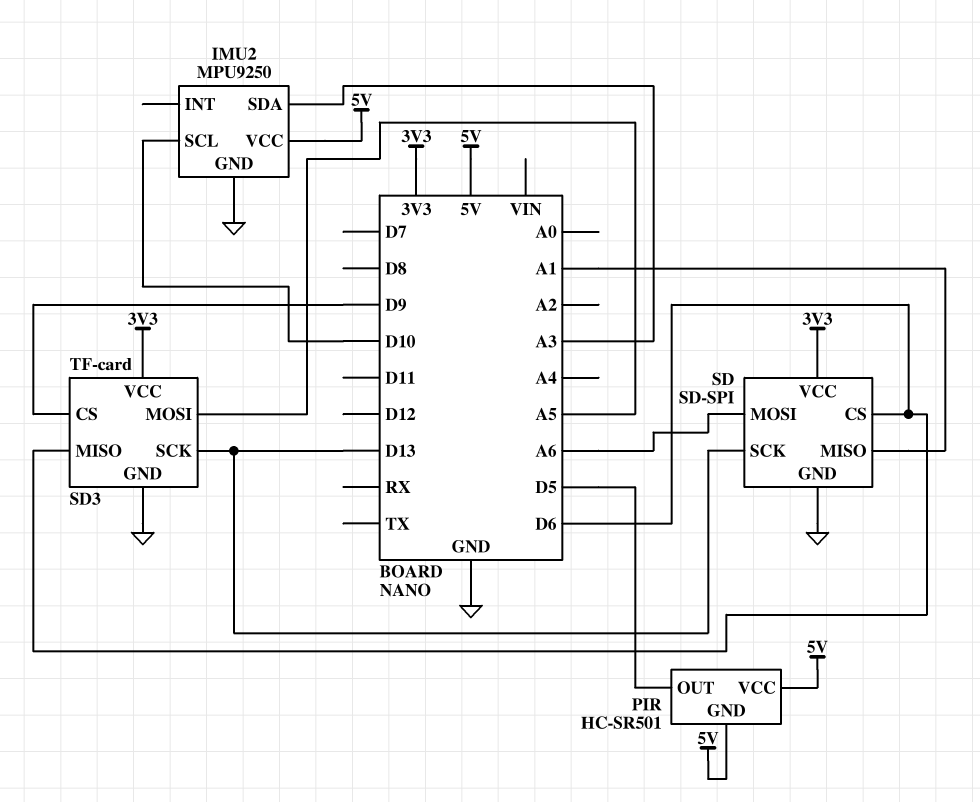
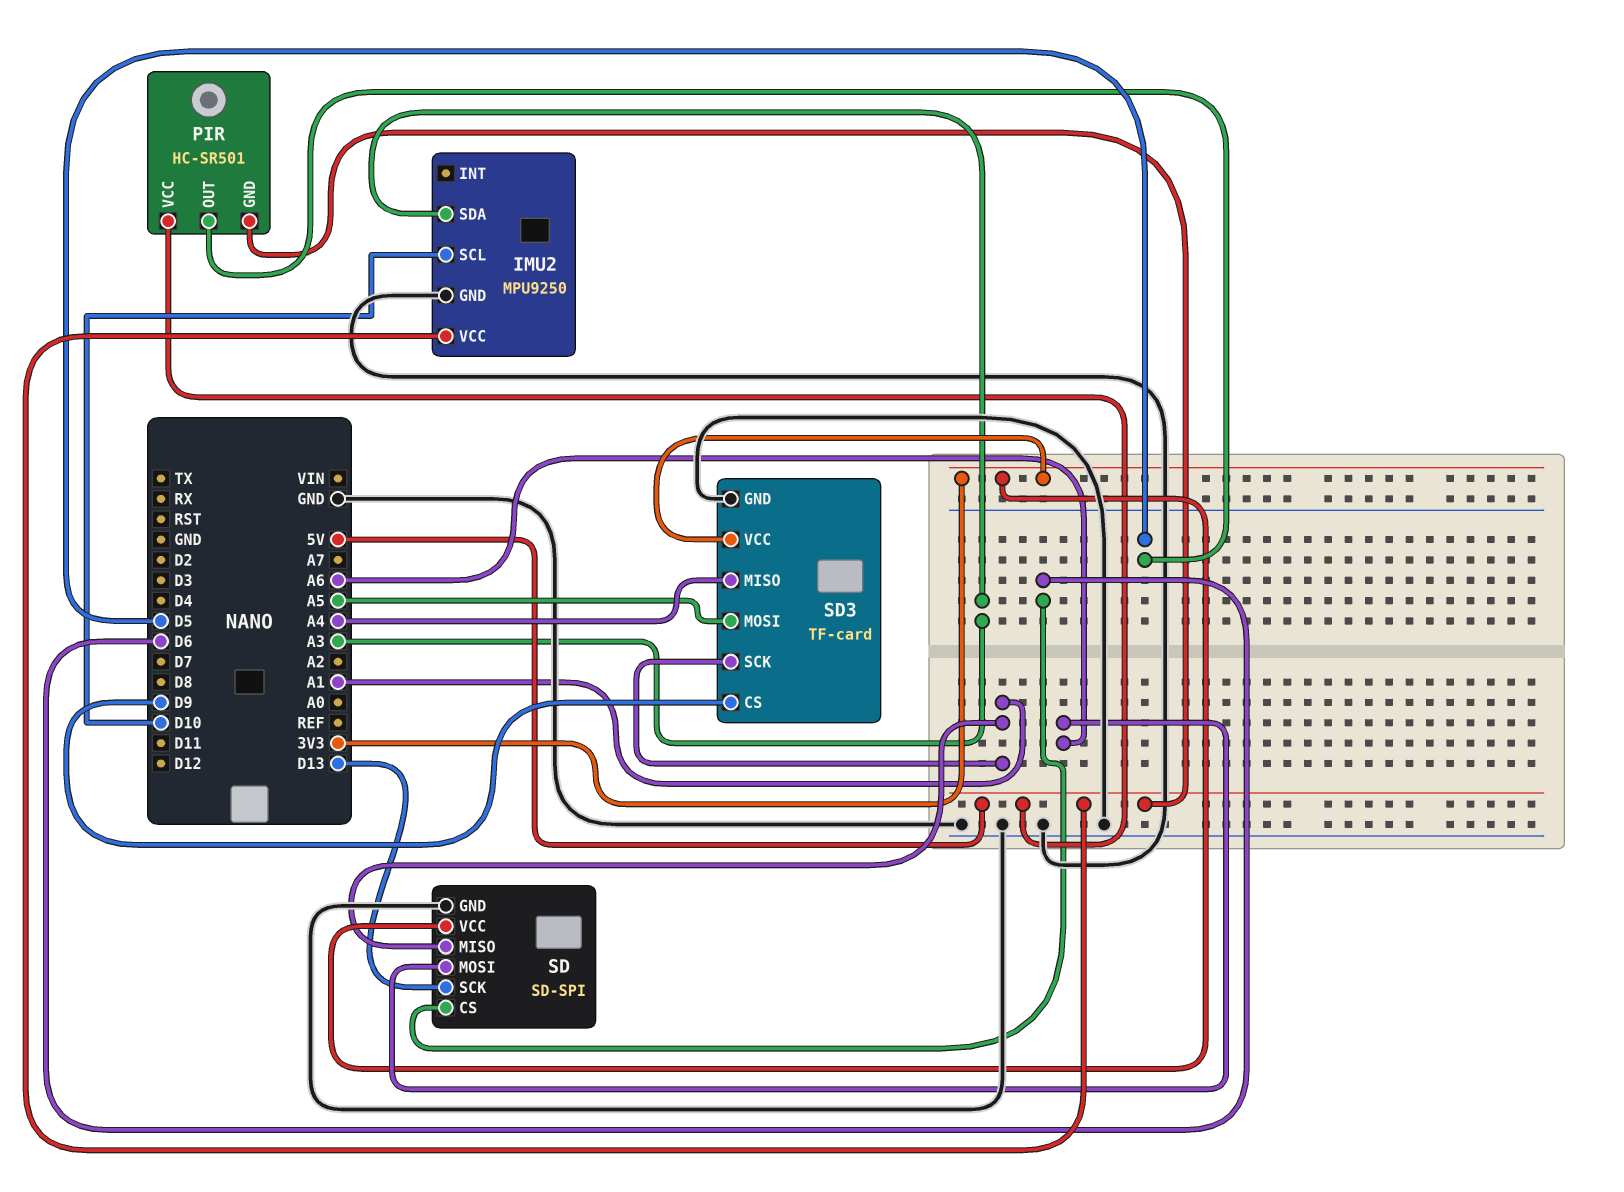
SD3 pin MISO: D6 -> A4
SD3 pin SCK: D13 -> A1

